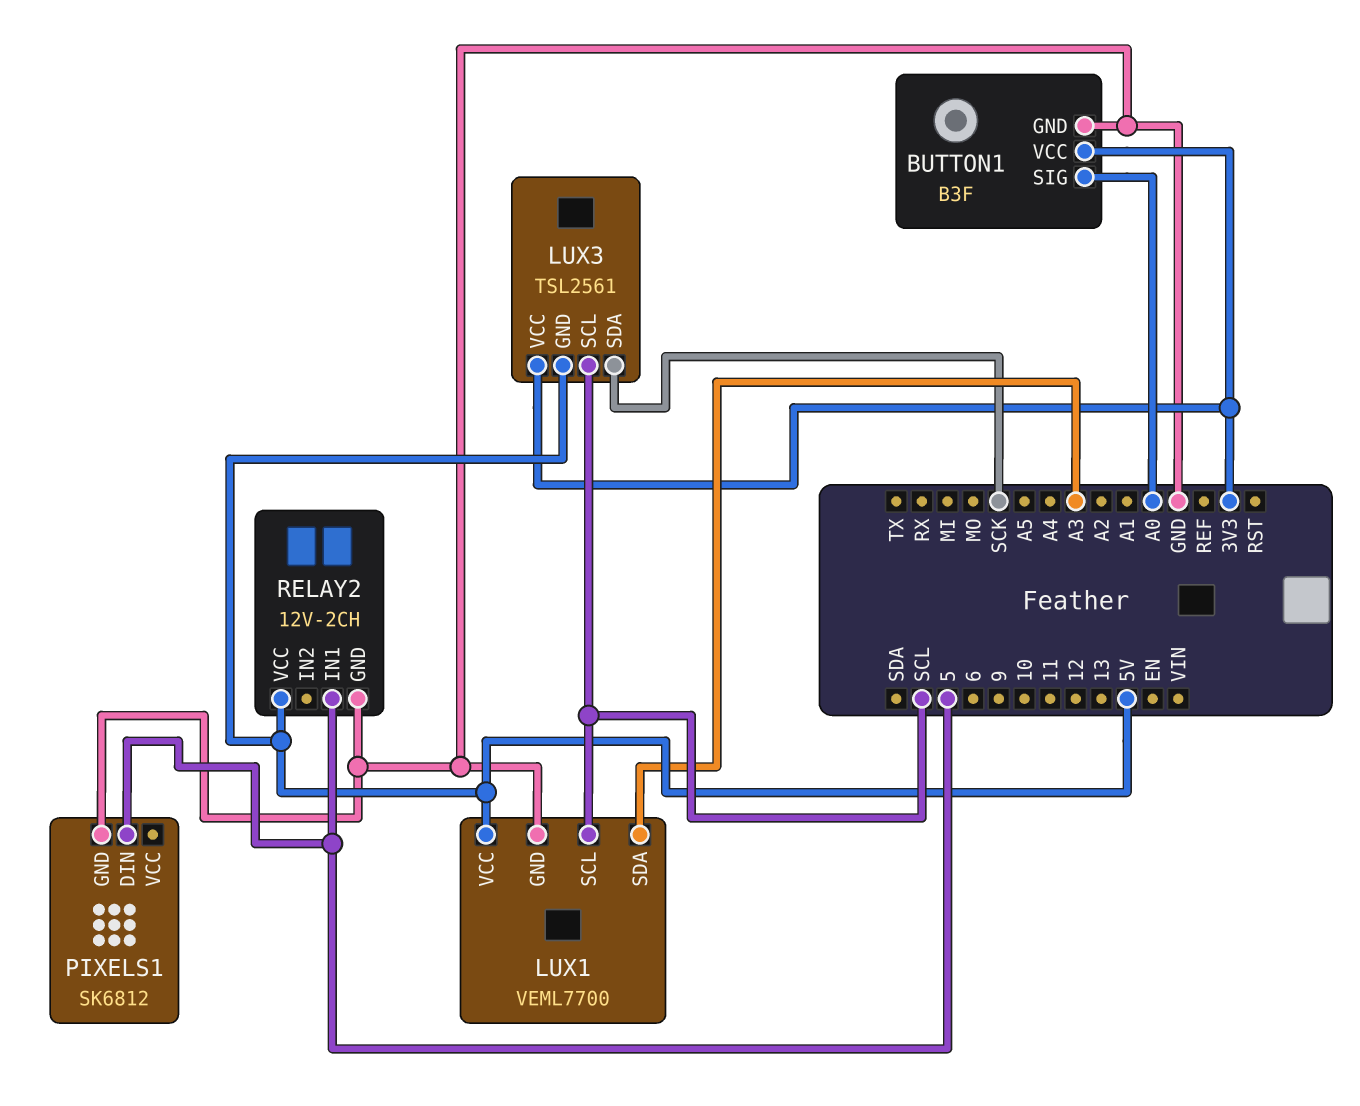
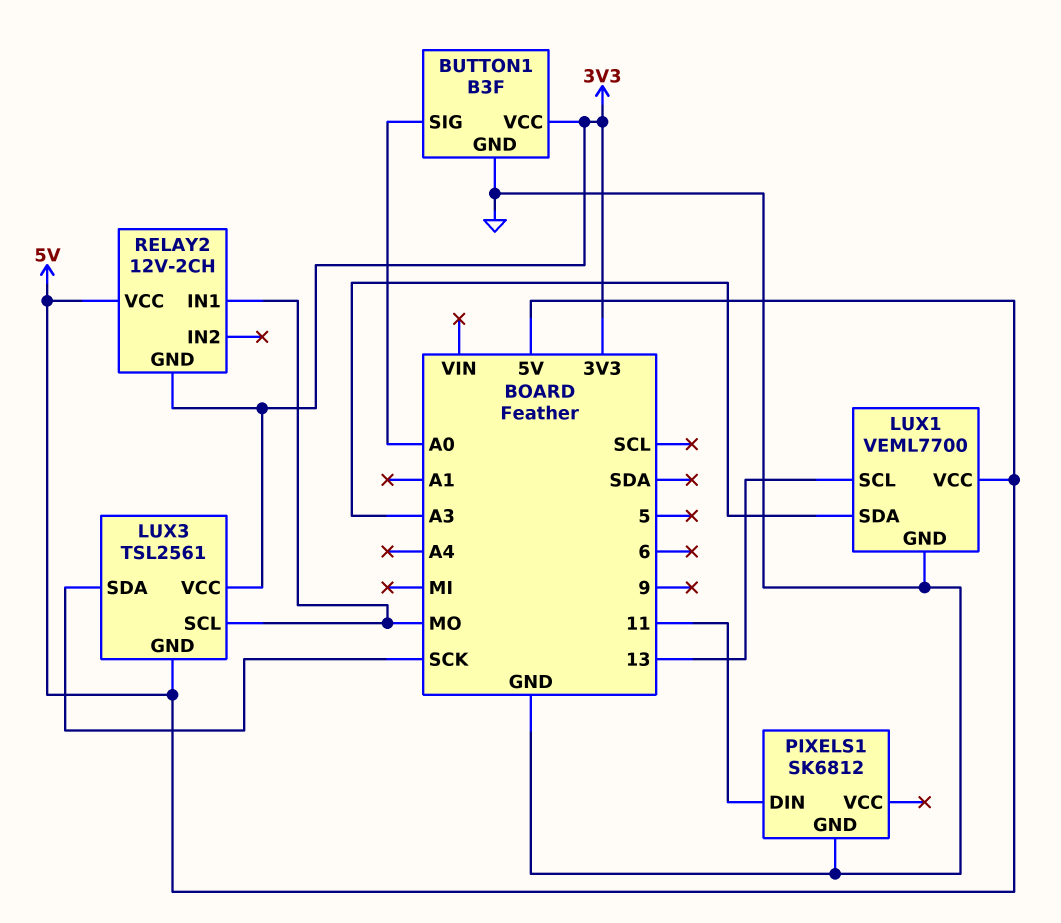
LUX1 pin SCL: SCL -> 13
LUX3 pin SCL: SCL -> MO
PIXELS1 pin DIN: 5 -> 11
RELAY2 pin GND: GND -> 3V3
RELAY2 pin IN1: 5 -> MO

